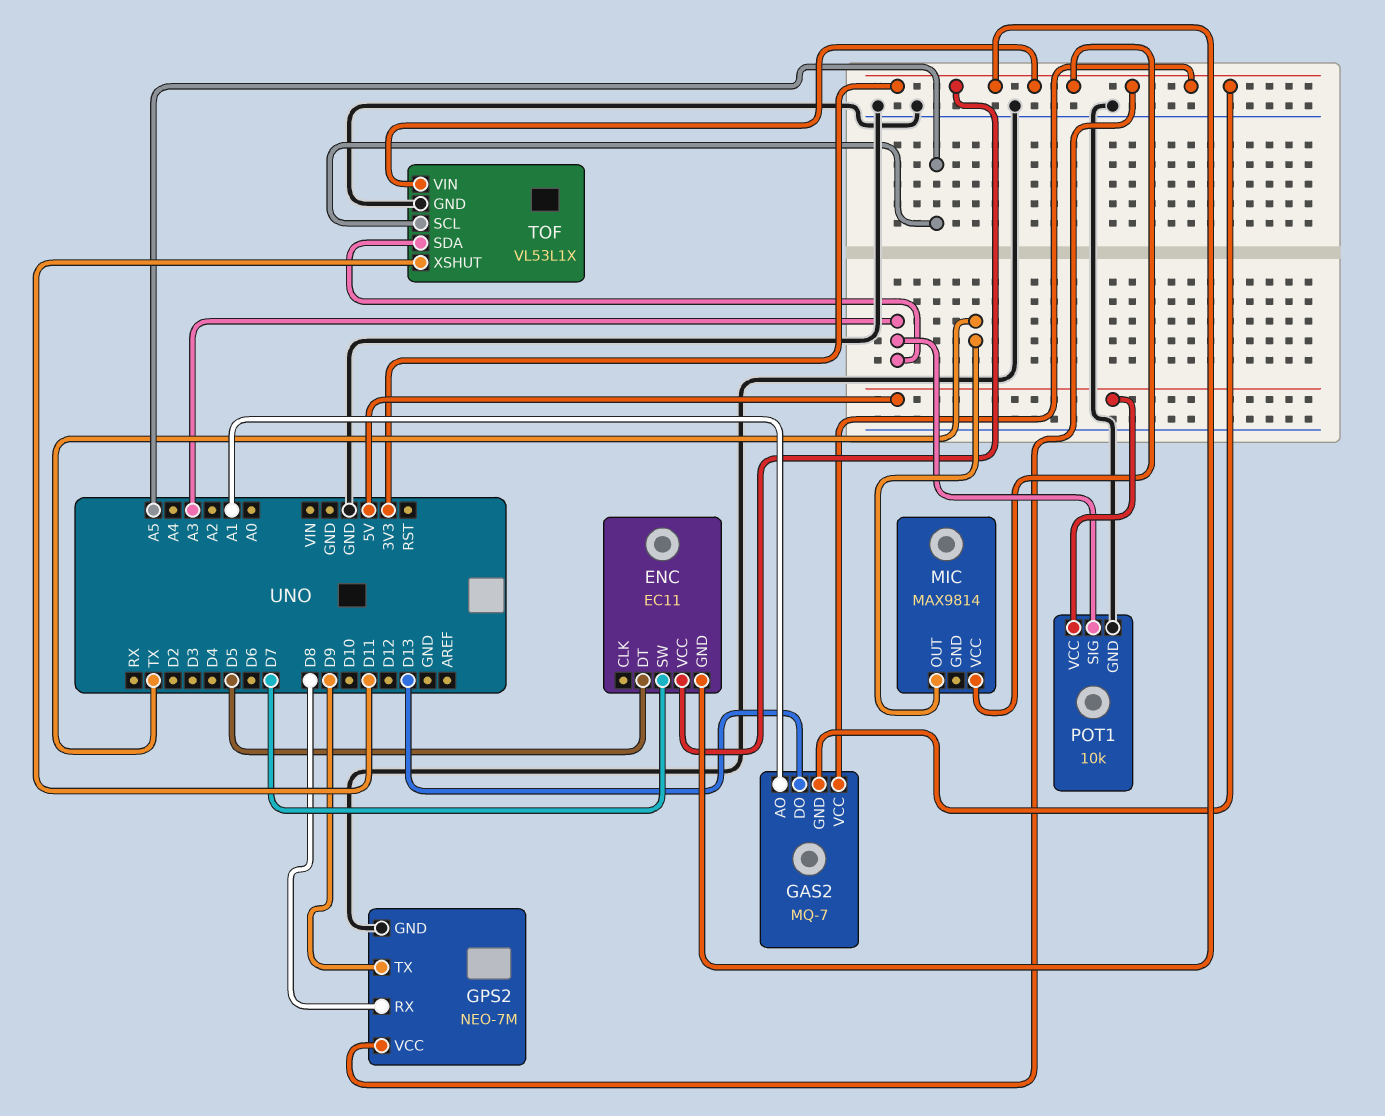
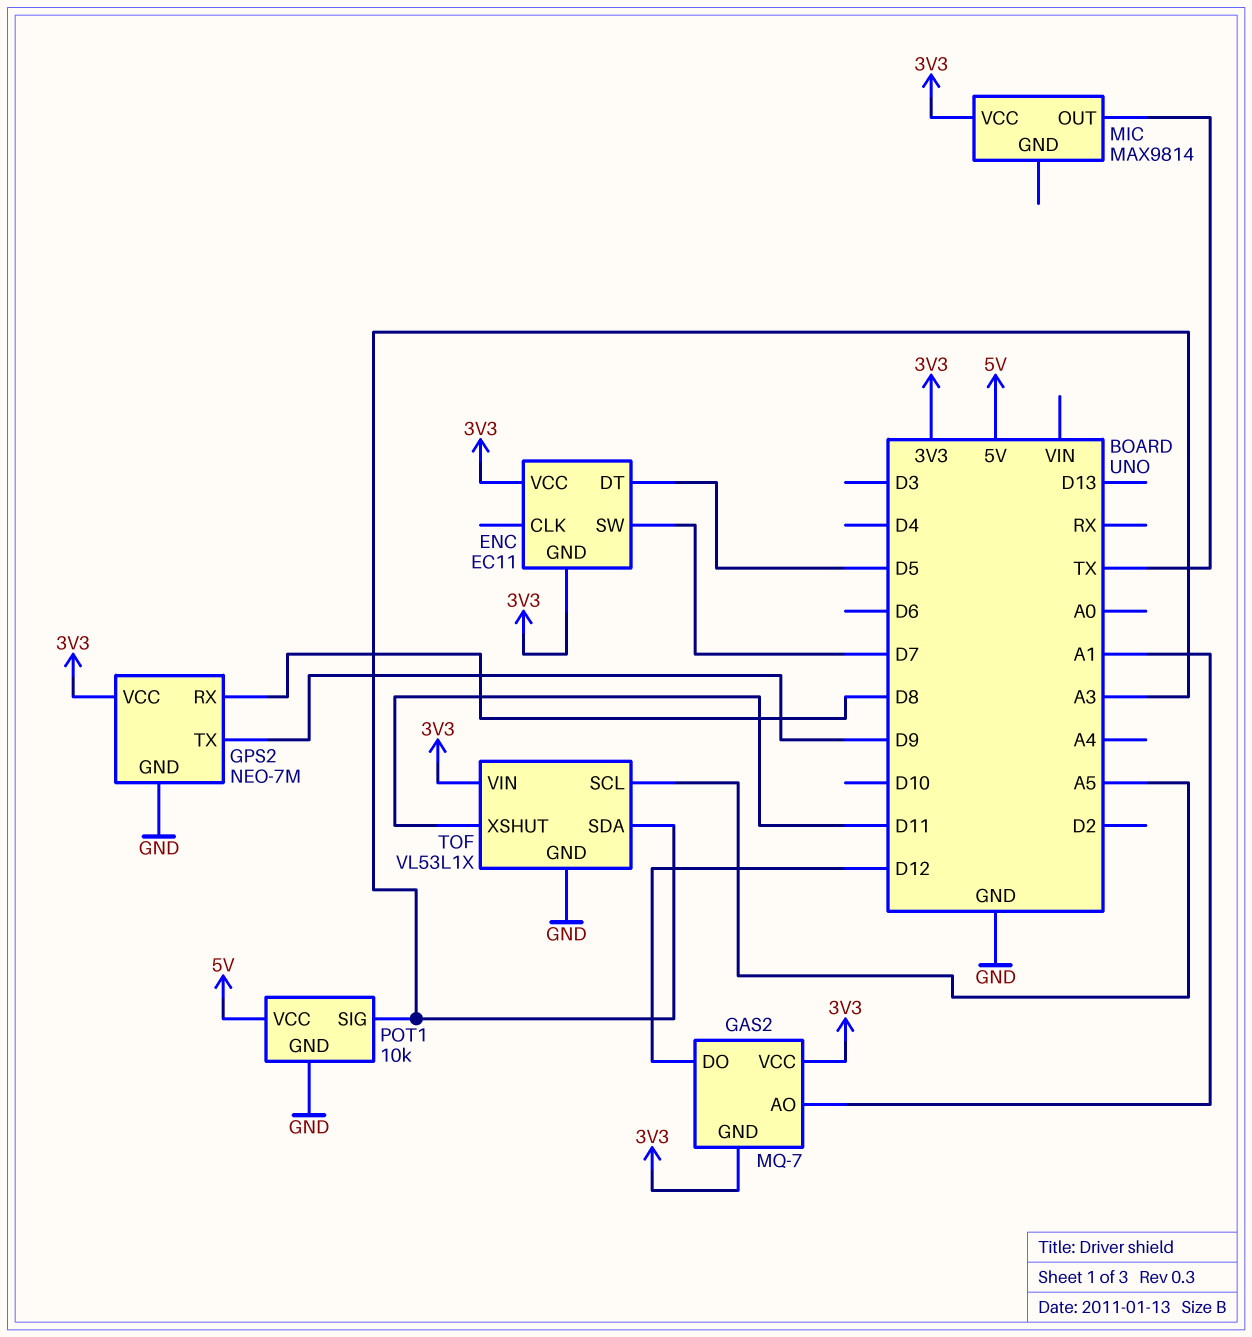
GAS2 pin DO: D13 -> D12

